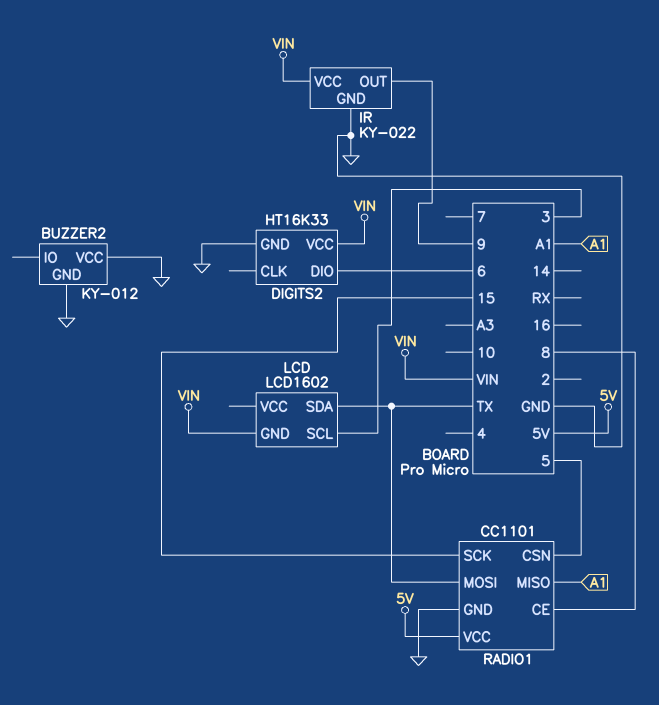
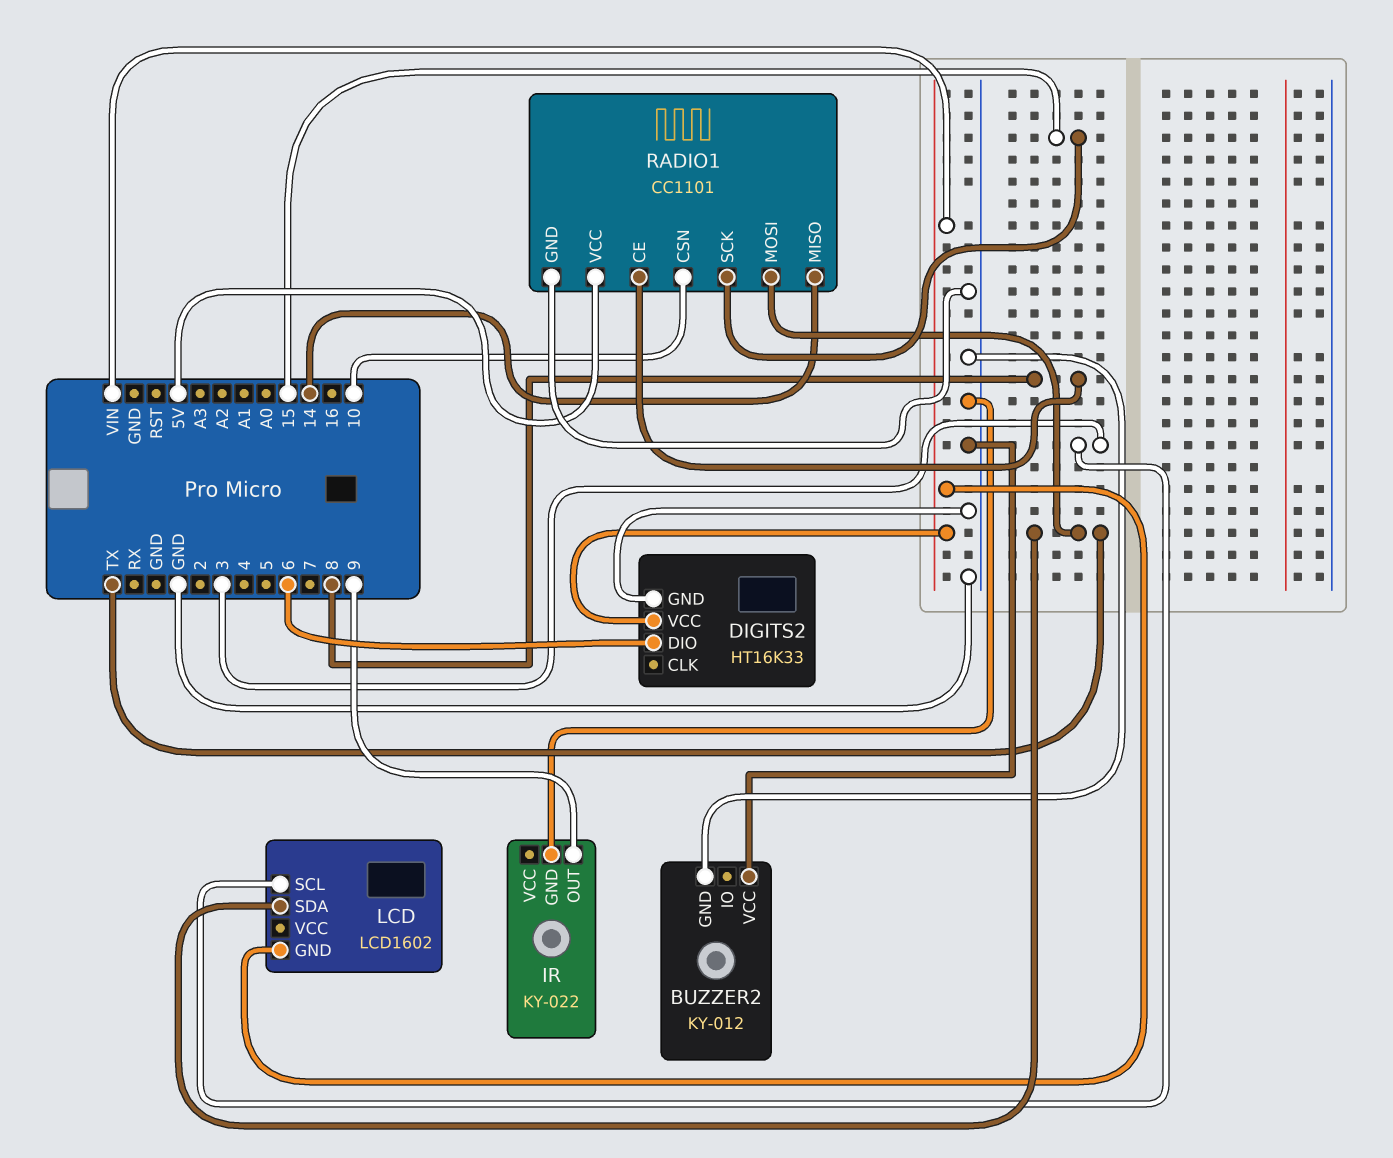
IR pin VCC: VIN -> none
RADIO1 pin CSN: 5 -> 10
RADIO1 pin MISO: A1 -> 14

